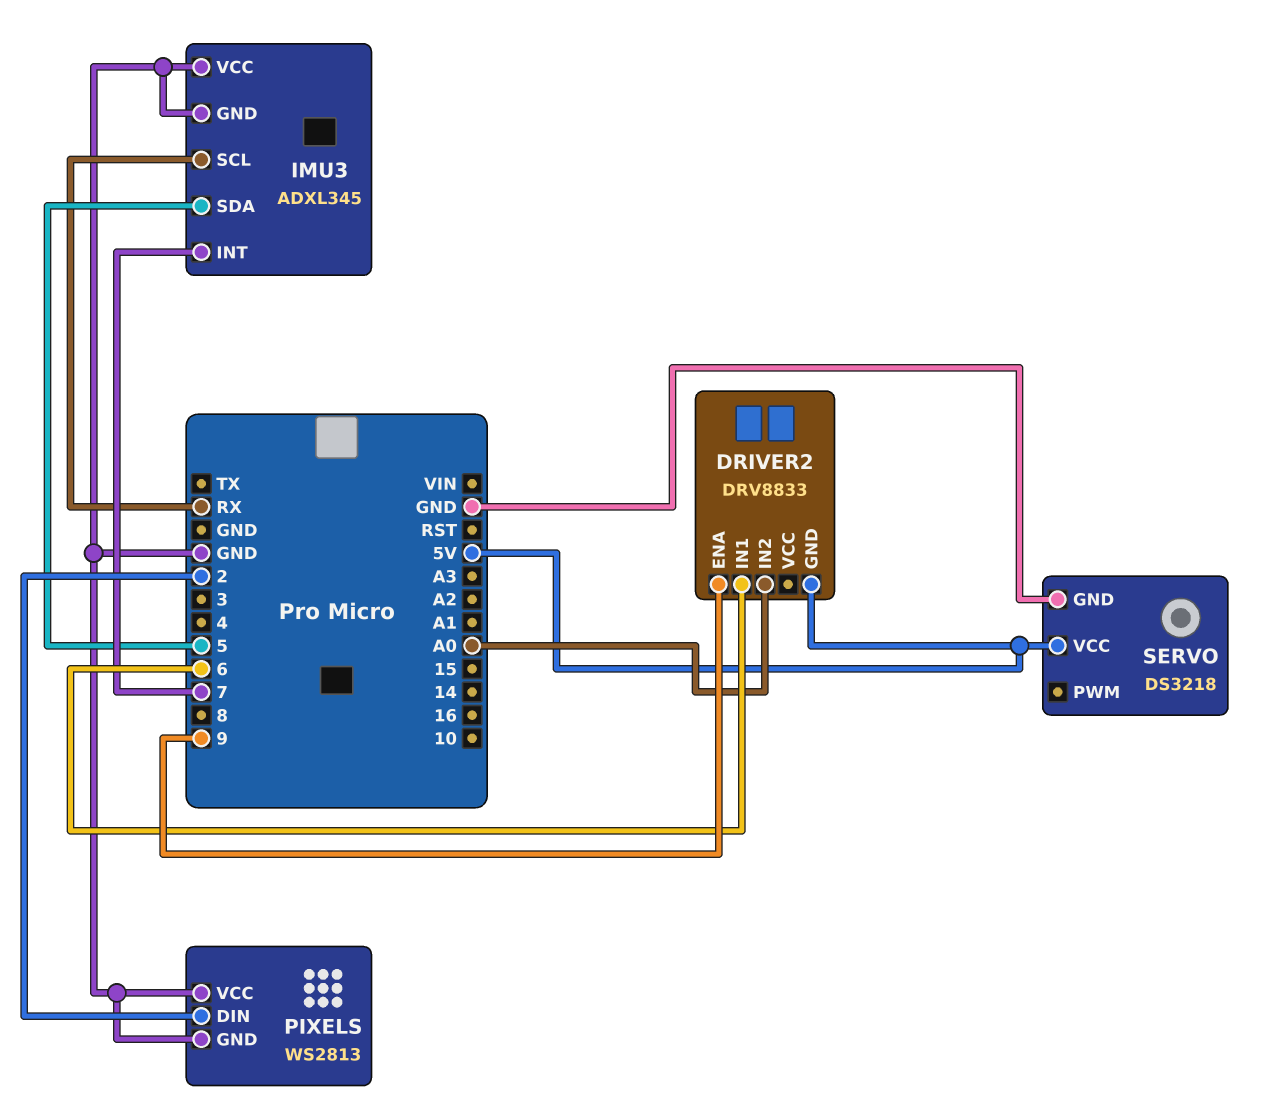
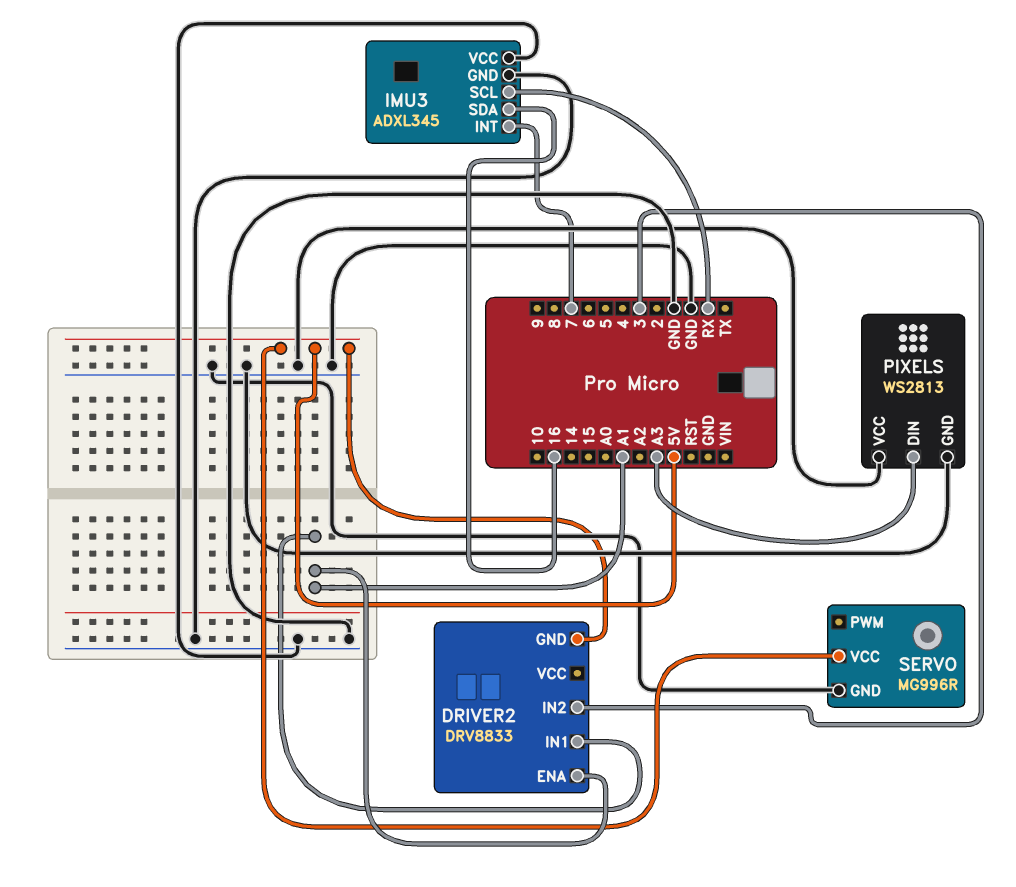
DRIVER2 pin ENA: 9 -> A1
DRIVER2 pin IN1: 6 -> A1
DRIVER2 pin IN2: A0 -> 3
IMU3 pin SDA: 5 -> 16
PIXELS pin DIN: 2 -> A3
SERVO: DS3218 -> MG996R

